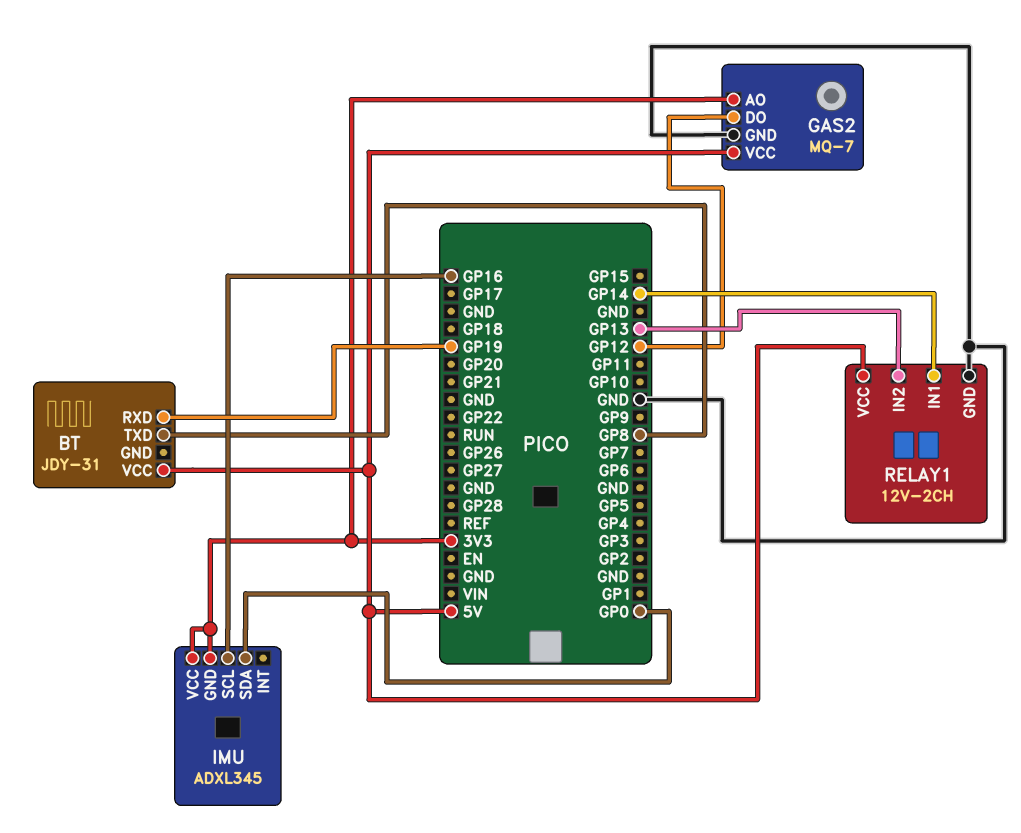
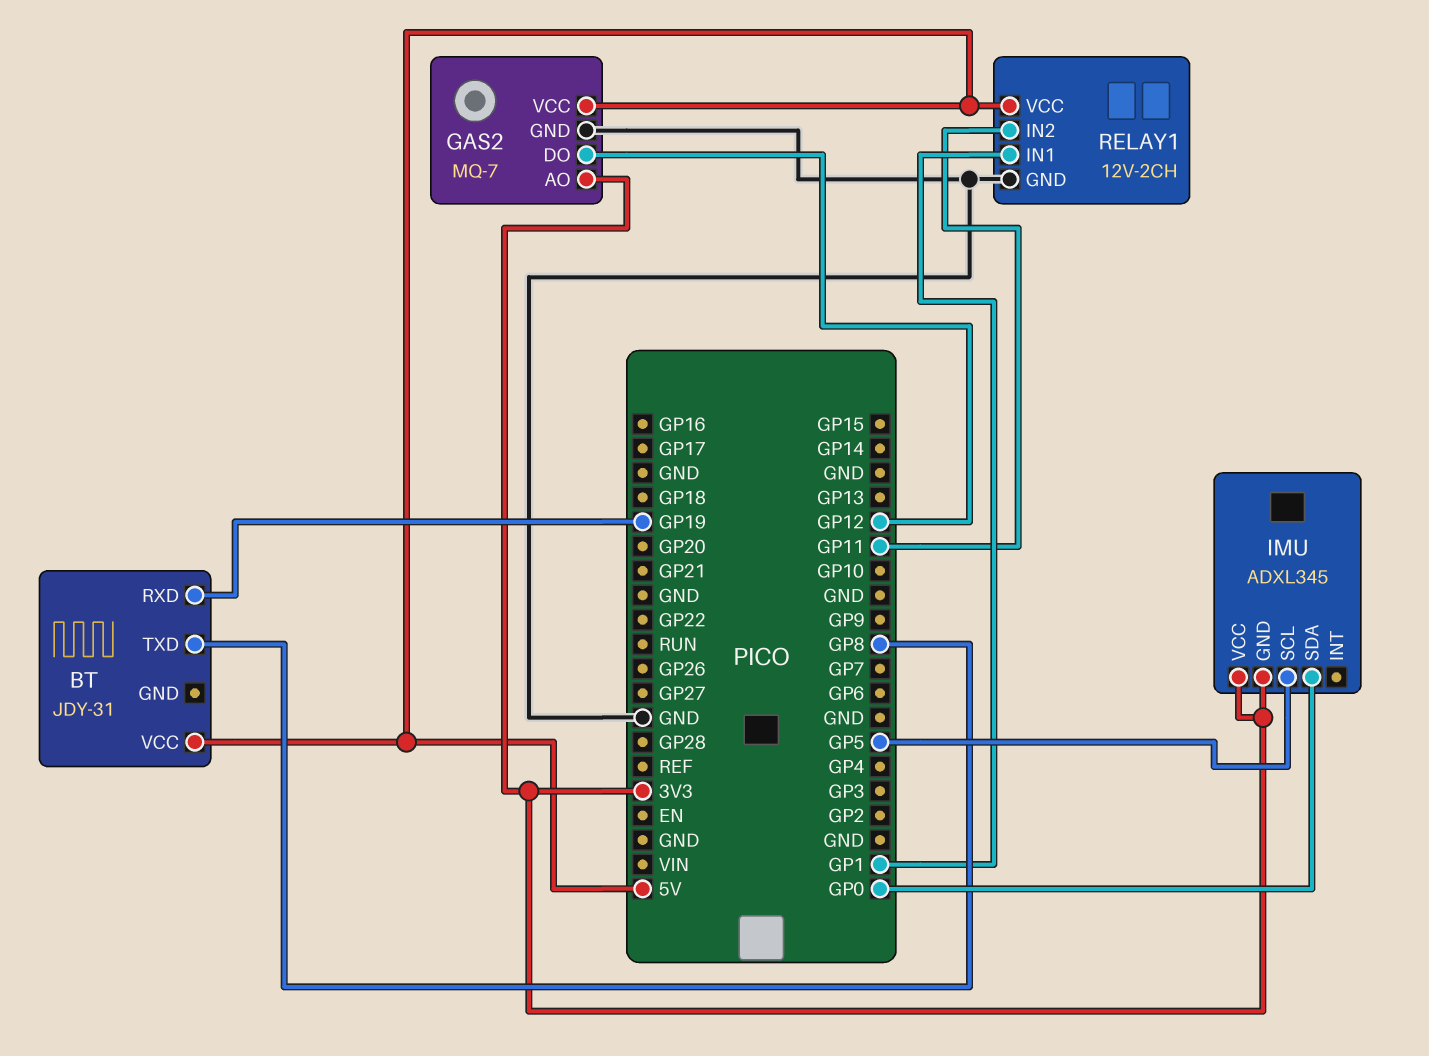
IMU pin SCL: GP16 -> GP5
RELAY1 pin IN1: GP14 -> GP1
RELAY1 pin IN2: GP13 -> GP11

